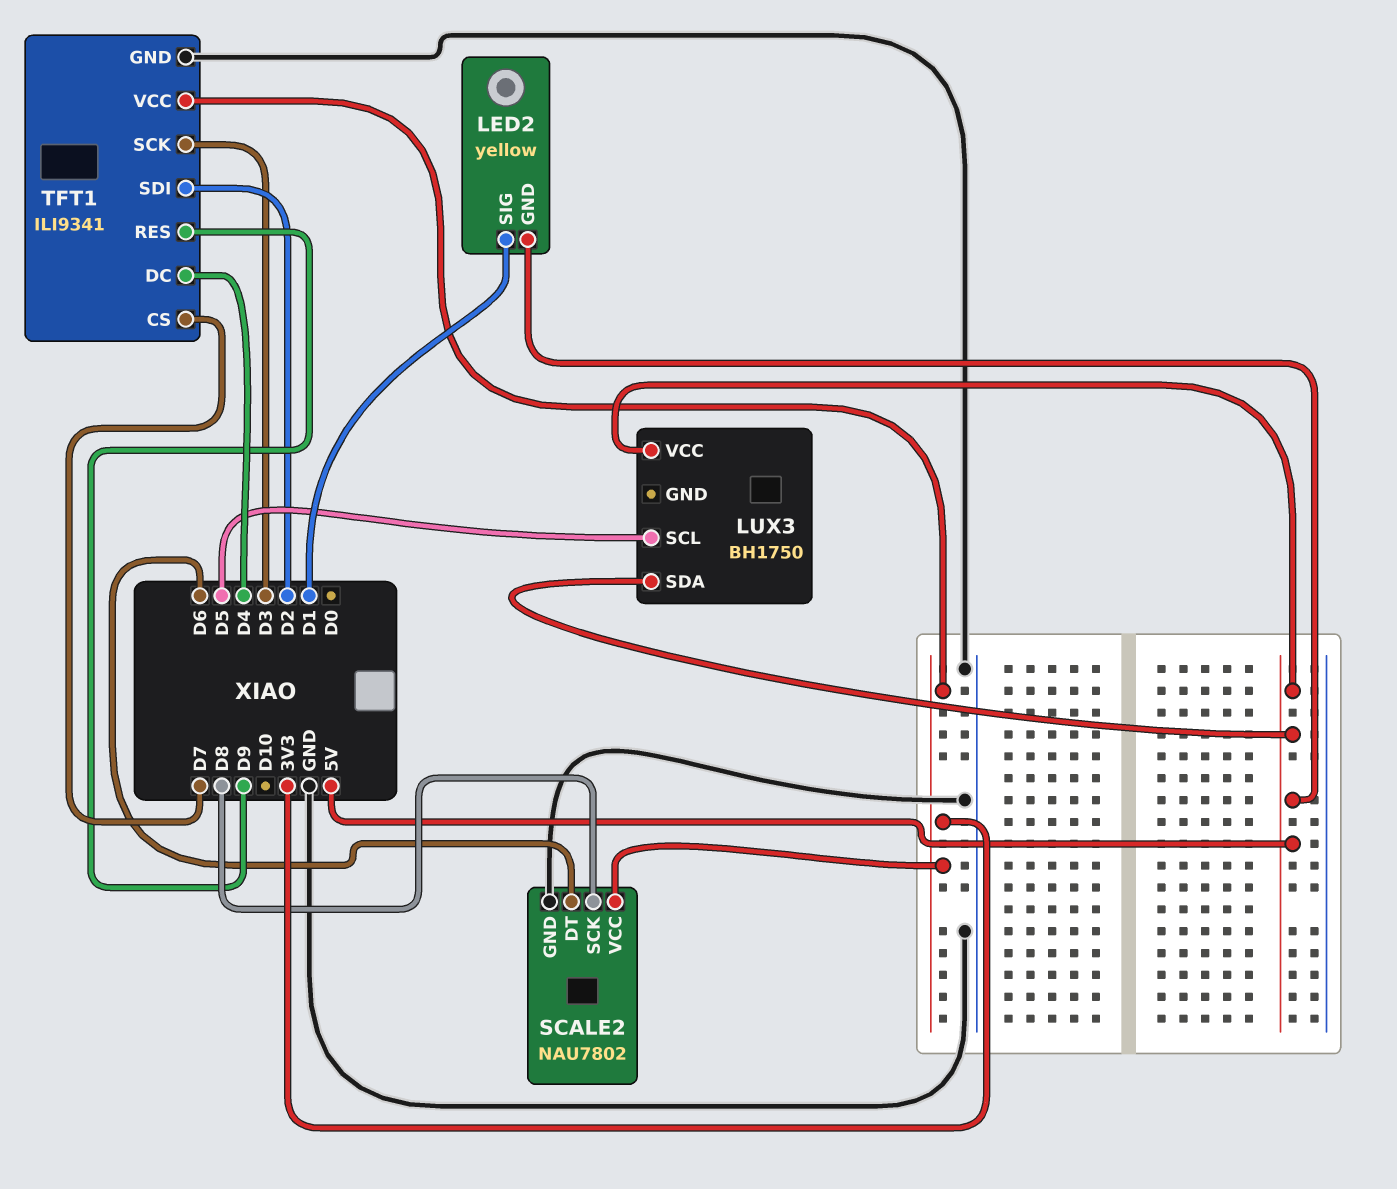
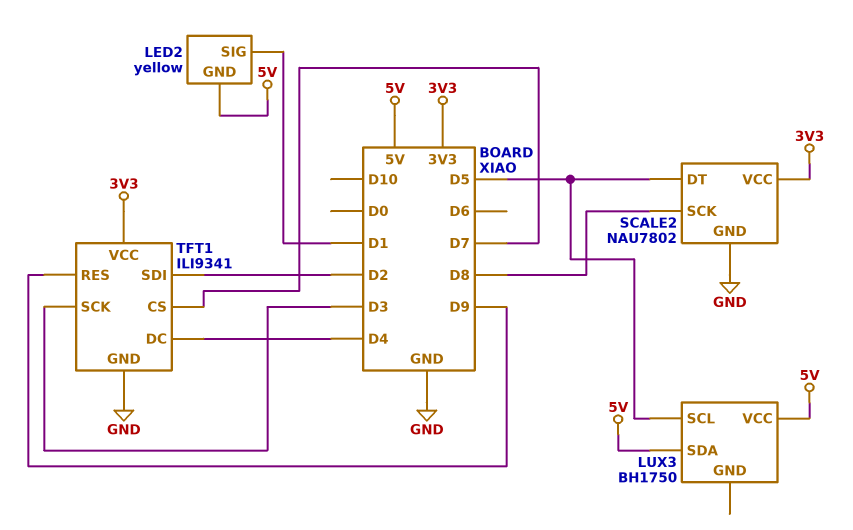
SCALE2 pin DT: D6 -> D5

